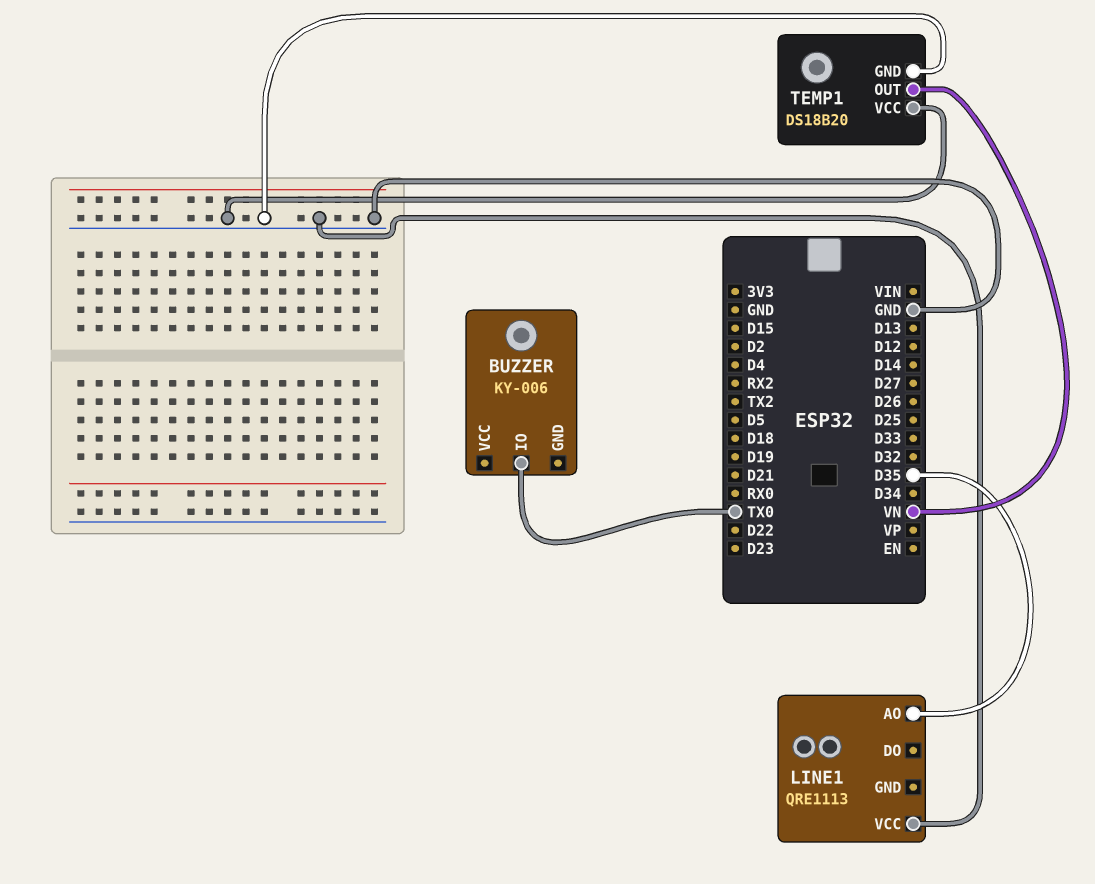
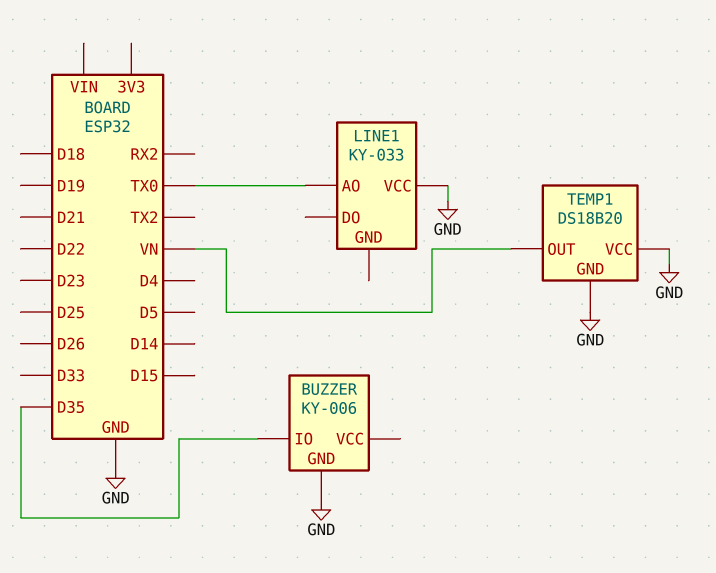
BUZZER pin GND: none -> GND
BUZZER pin IO: TX0 -> D35
LINE1: QRE1113 -> KY-033
LINE1 pin AO: D35 -> TX0

